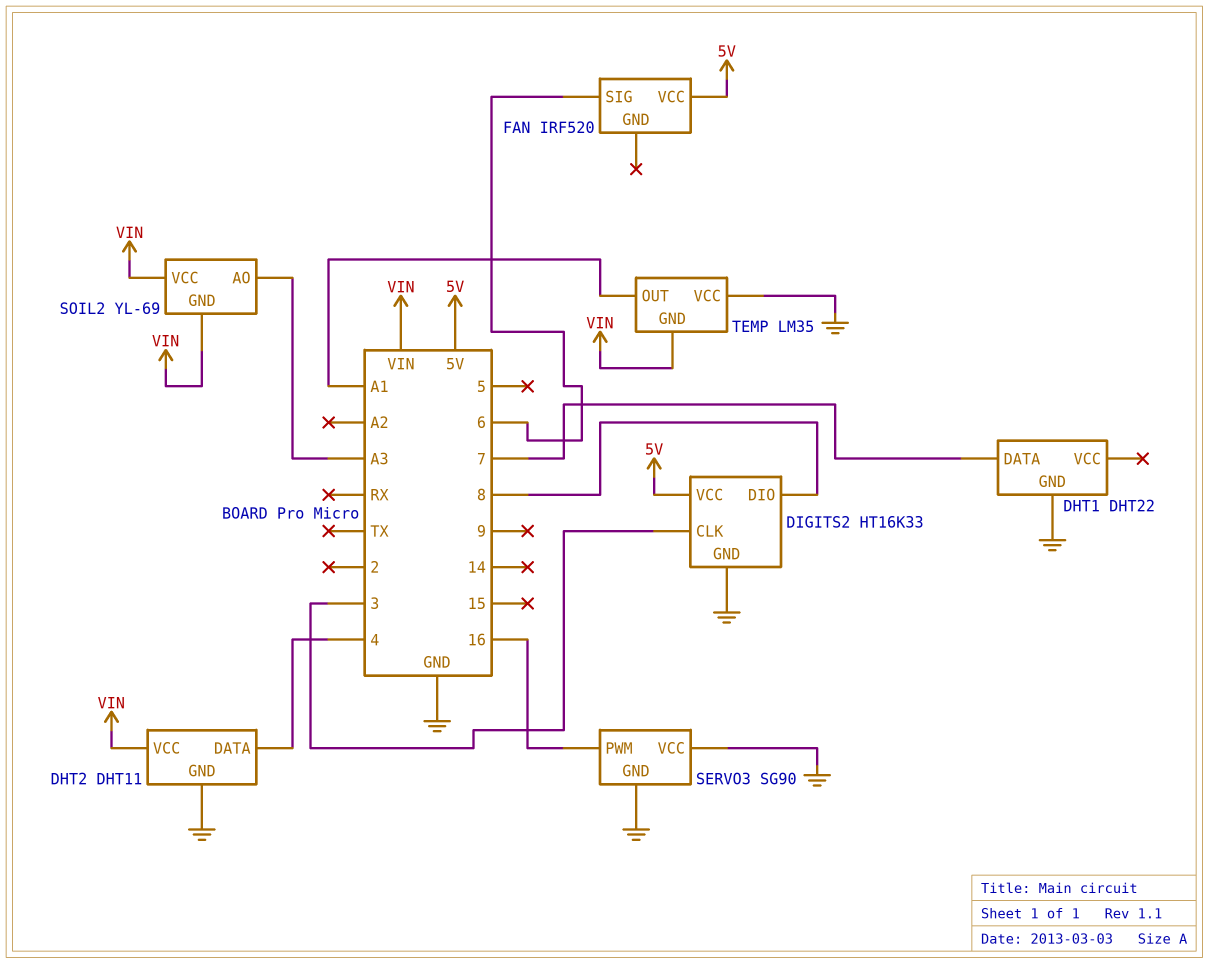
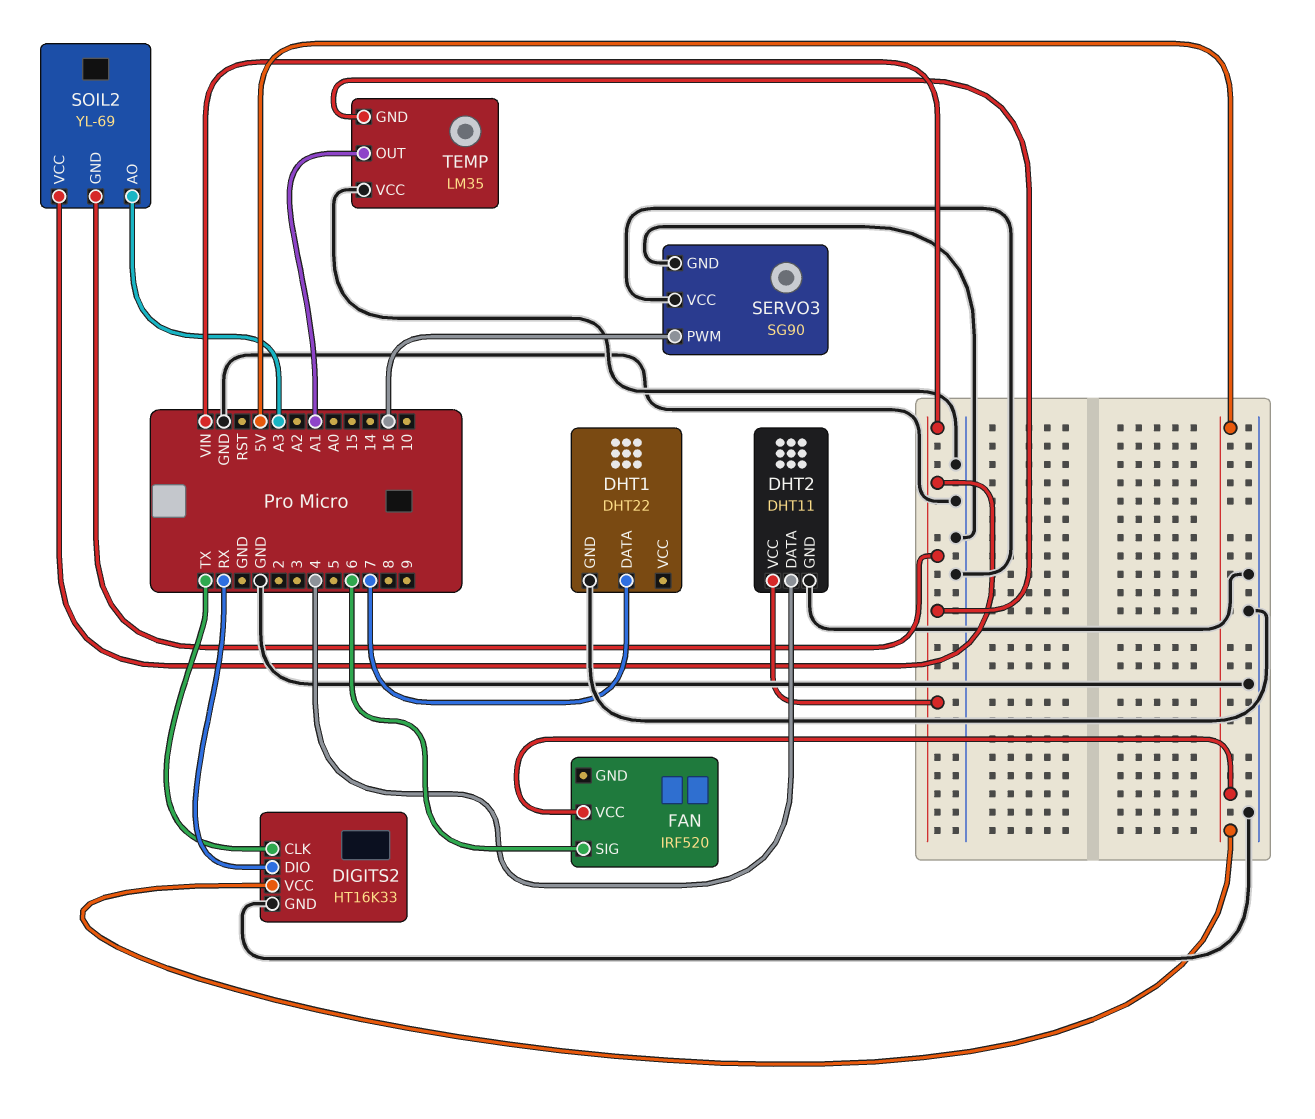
DIGITS2 pin CLK: 3 -> TX
DIGITS2 pin DIO: 8 -> RX

